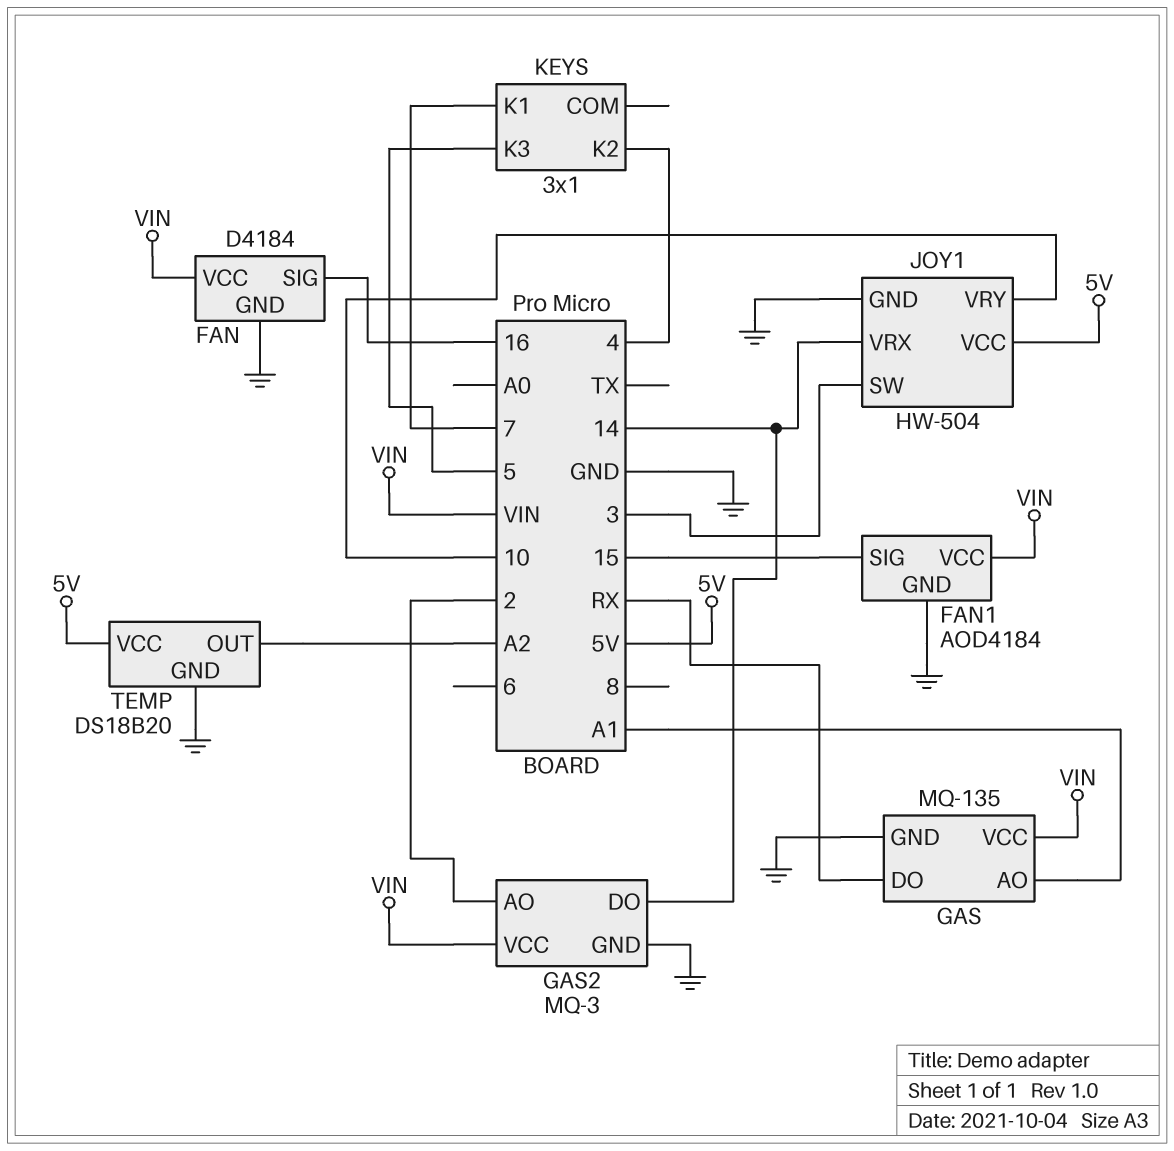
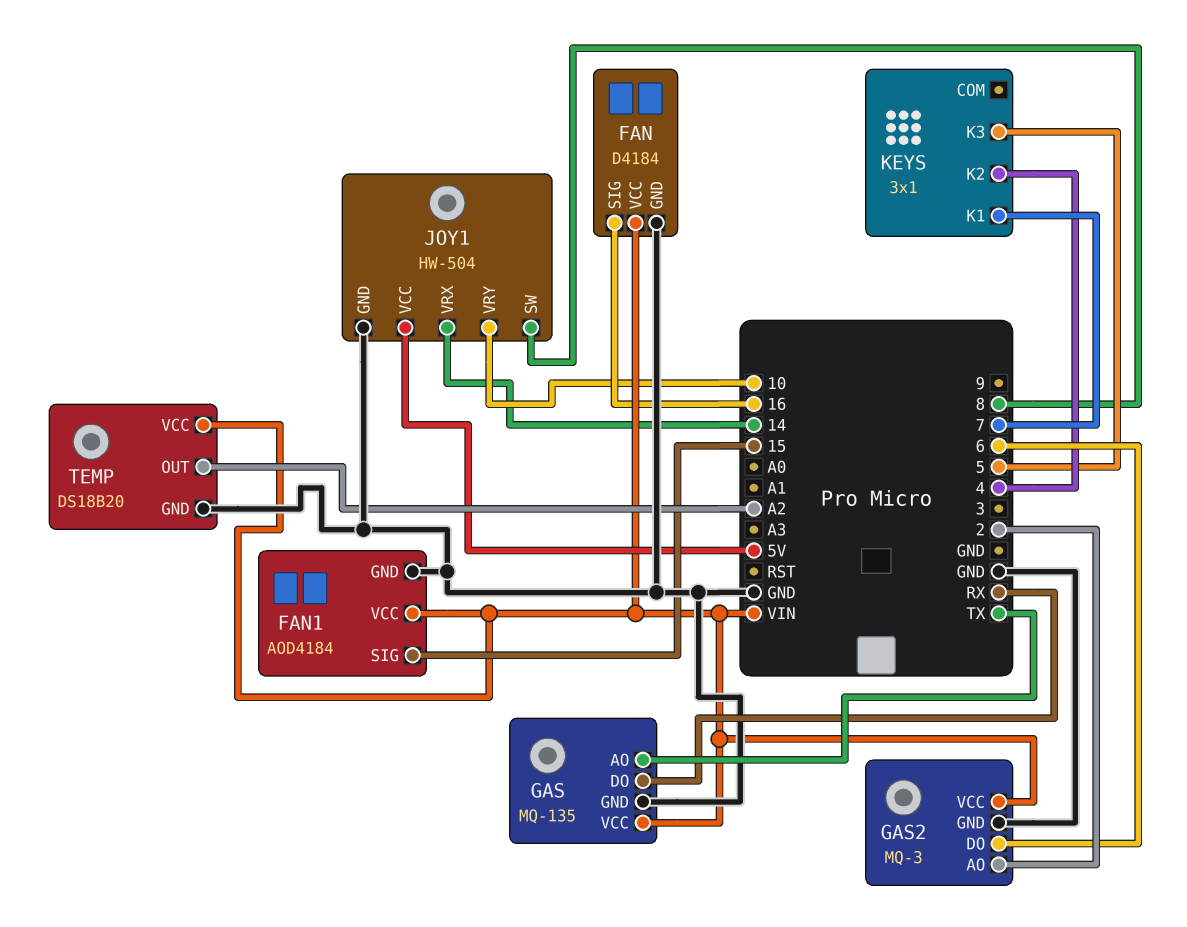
GAS pin AO: A1 -> TX
GAS2 pin DO: 14 -> 6
JOY1 pin SW: 3 -> 8
TEMP pin VCC: 5V -> VIN

